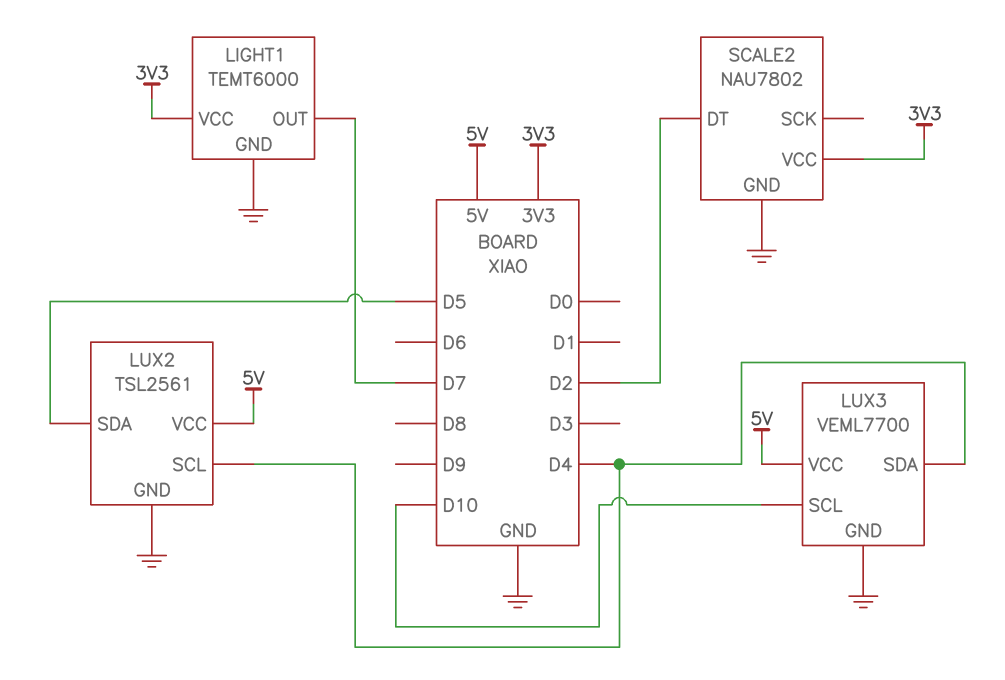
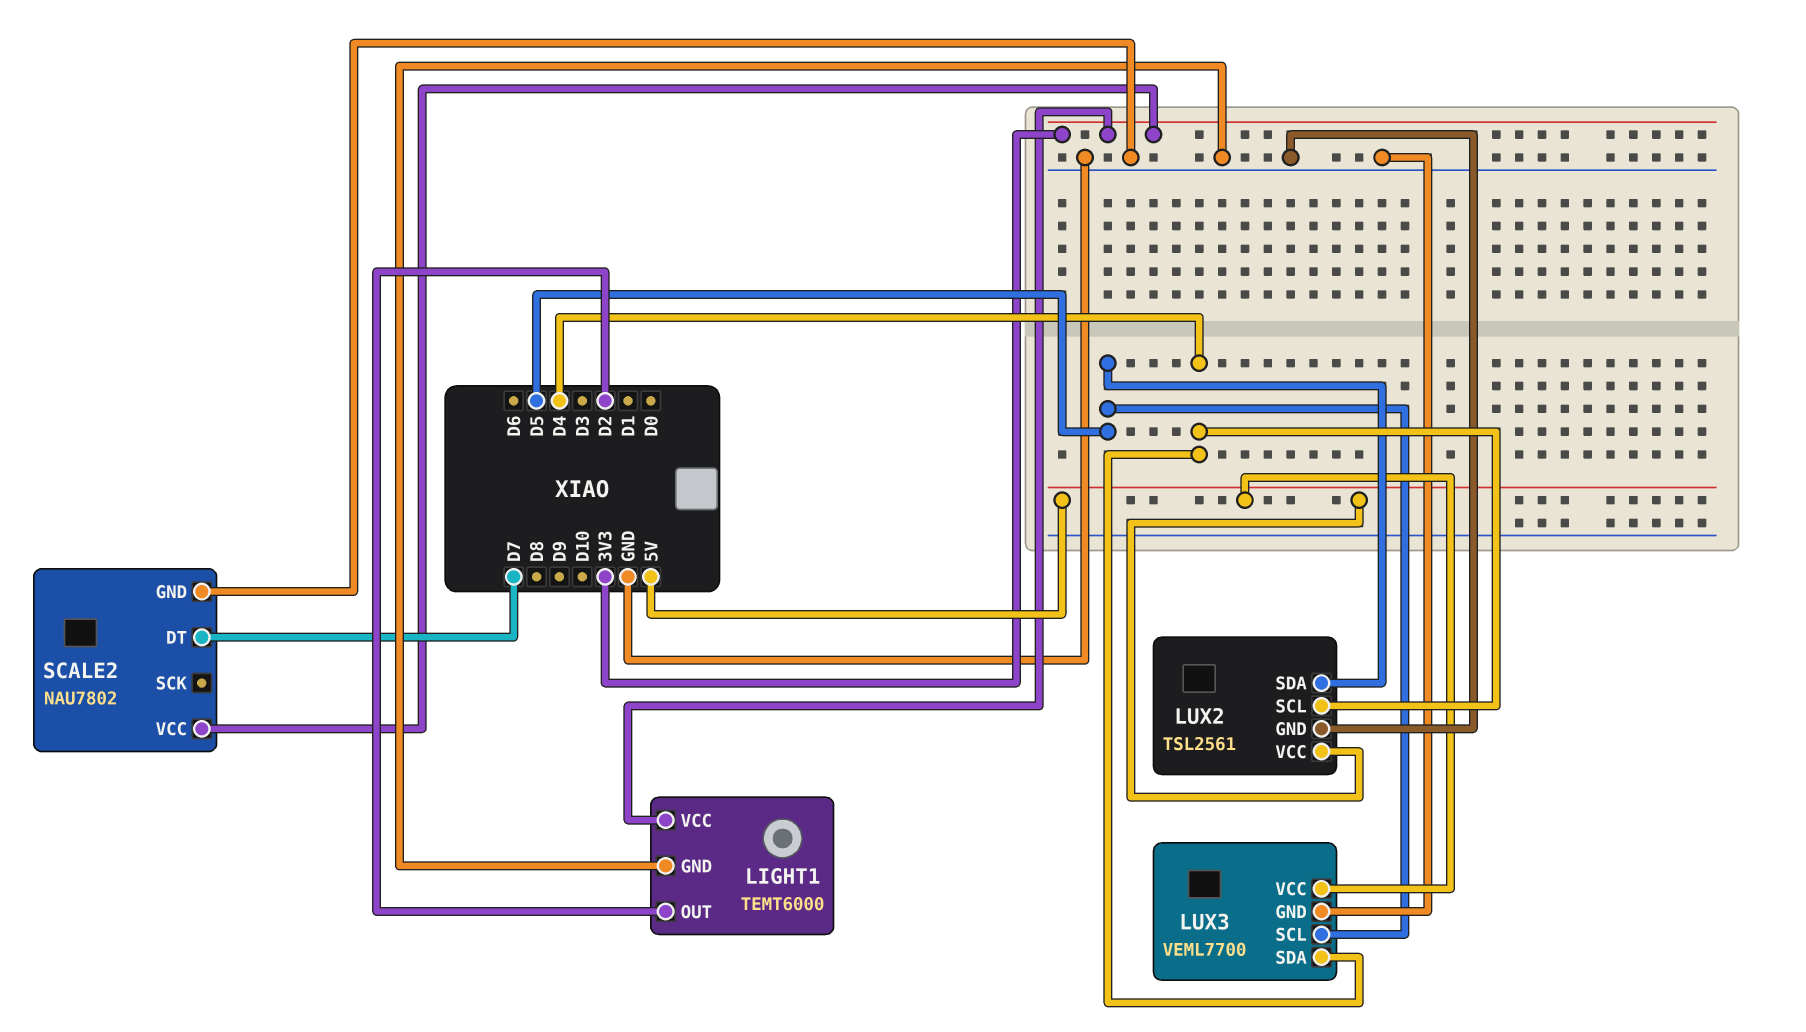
LIGHT1 pin OUT: D7 -> D2
LUX3 pin SCL: D10 -> D5
SCALE2 pin DT: D2 -> D7

